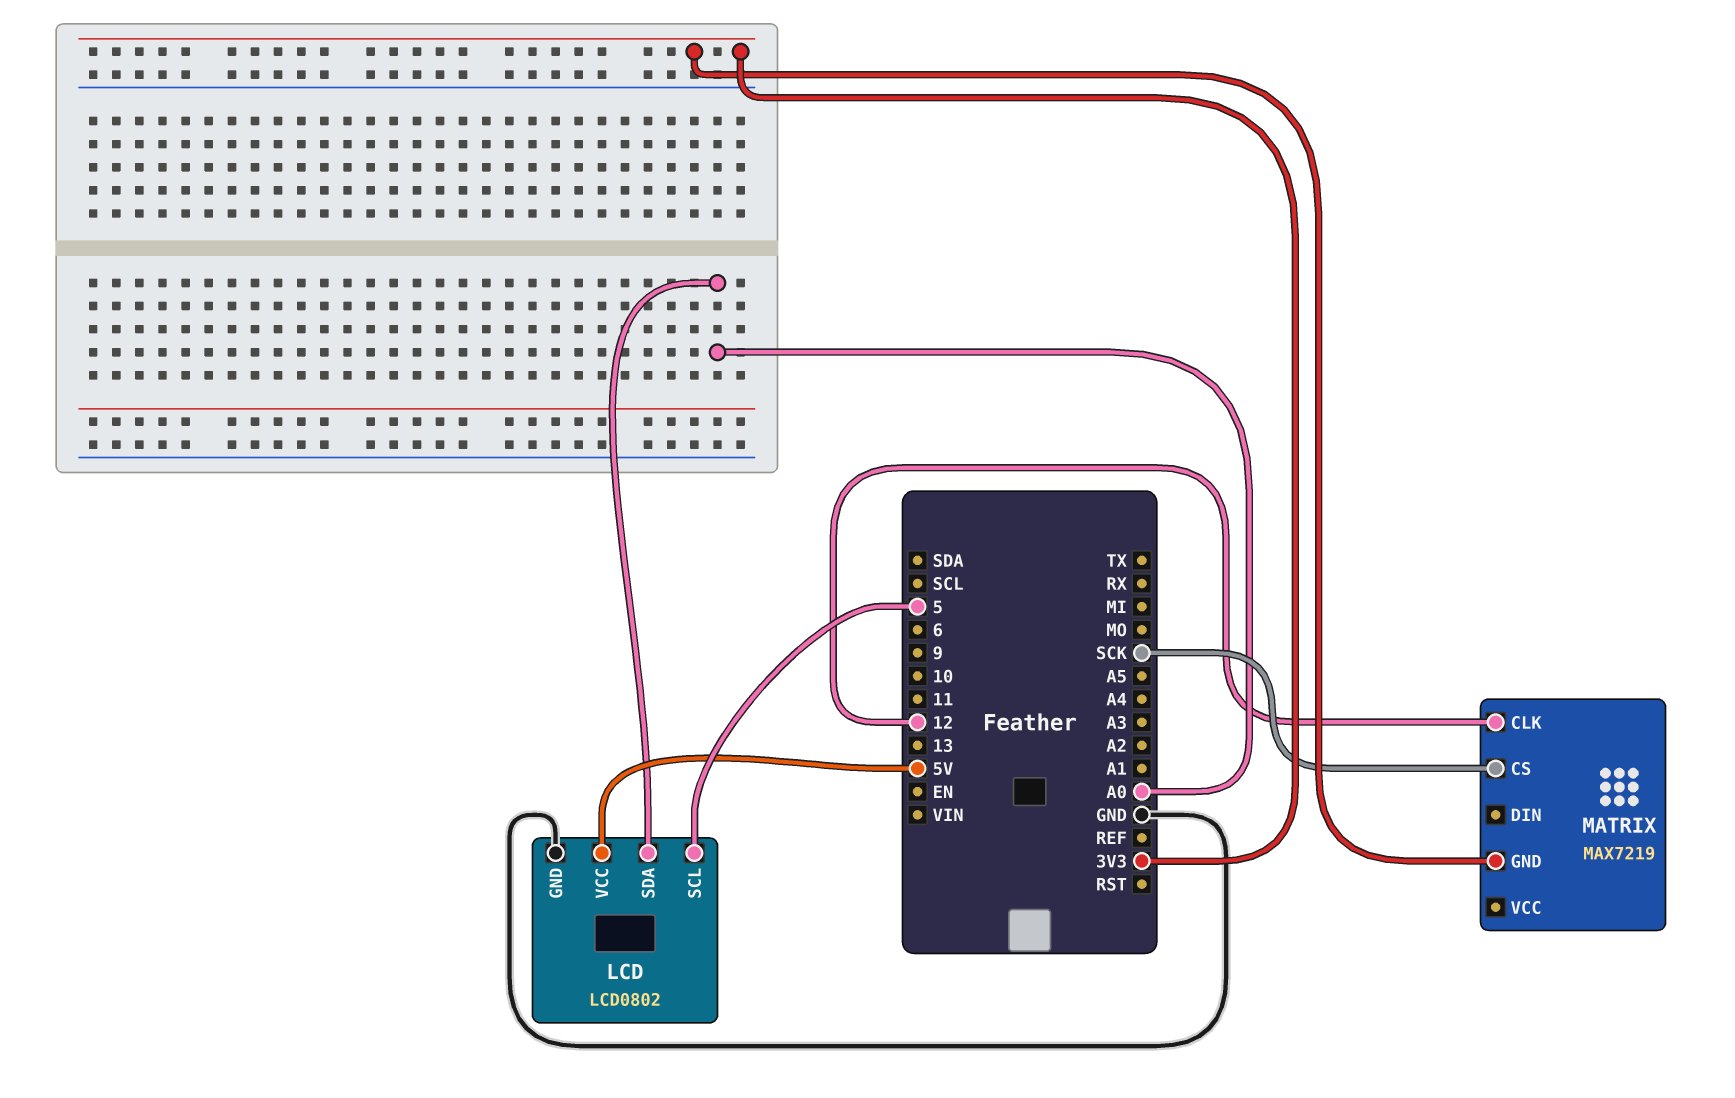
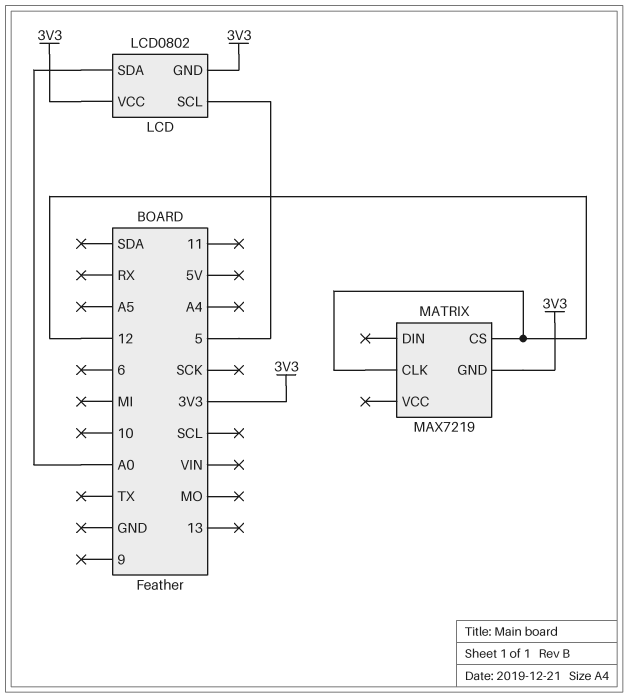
LCD pin GND: GND -> 3V3
LCD pin VCC: 5V -> 3V3
MATRIX pin CS: SCK -> 12

